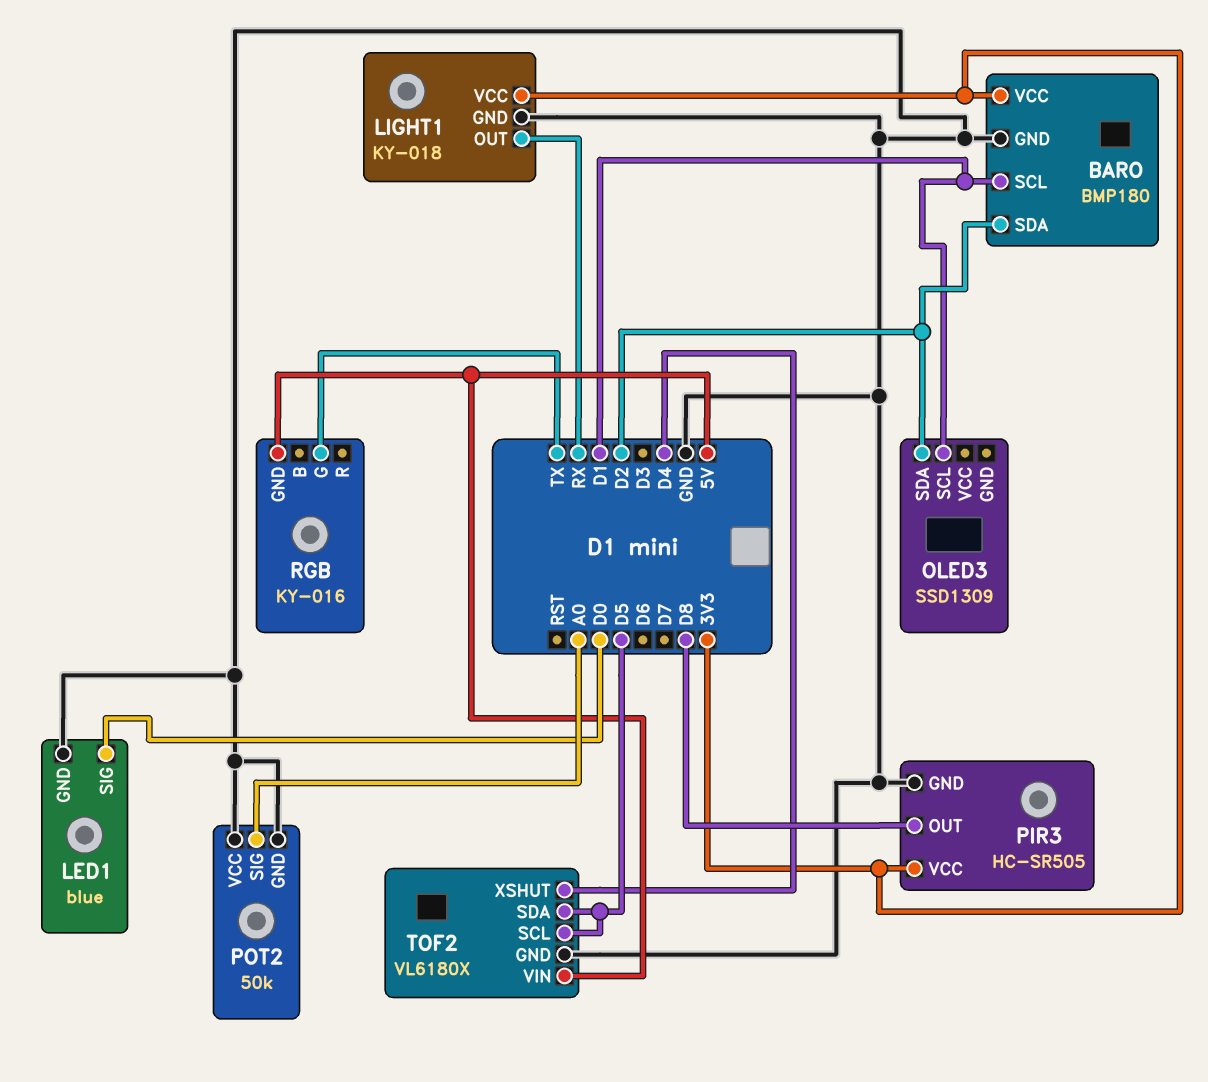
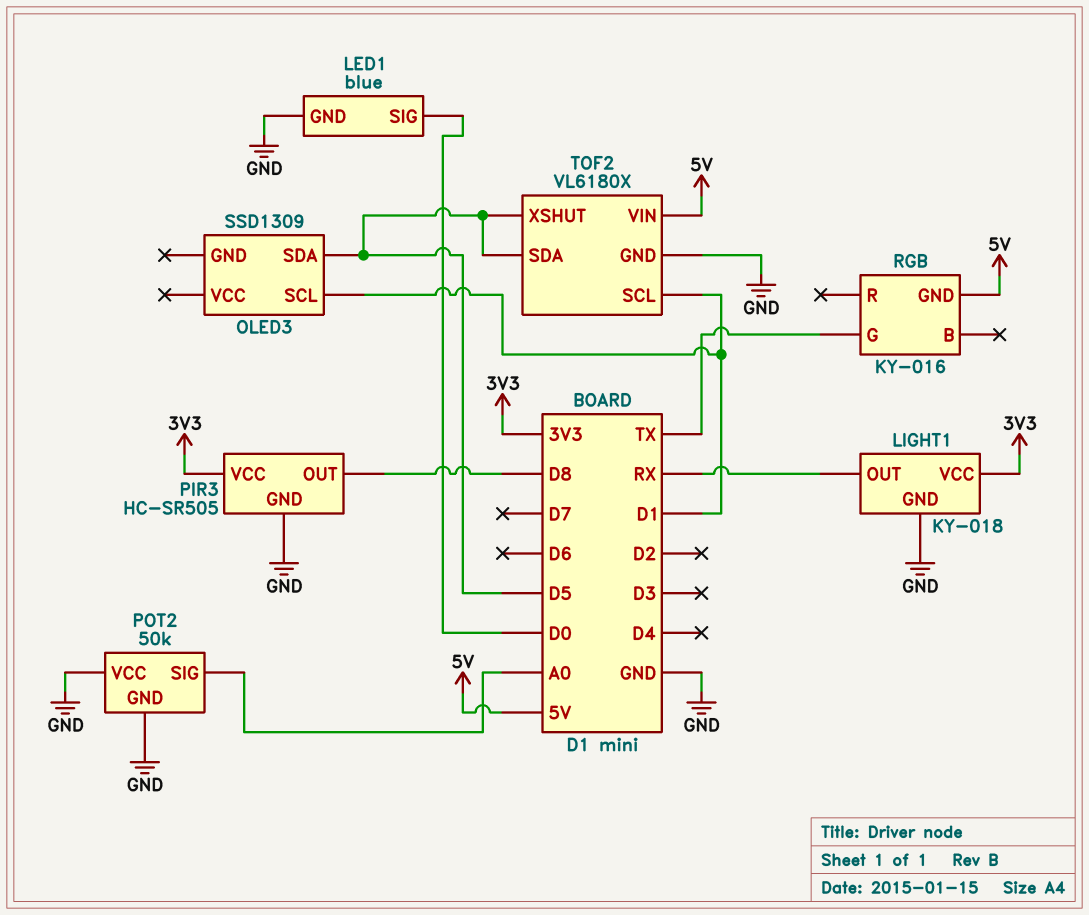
BARO: BMP180 -> none
BARO pin GND: GND -> none
BARO pin SCL: D1 -> none
BARO pin SDA: D2 -> none
BARO pin VCC: 3V3 -> none
OLED3 pin SDA: D2 -> D5
TOF2 pin SCL: D5 -> D1
TOF2 pin XSHUT: D4 -> D5

